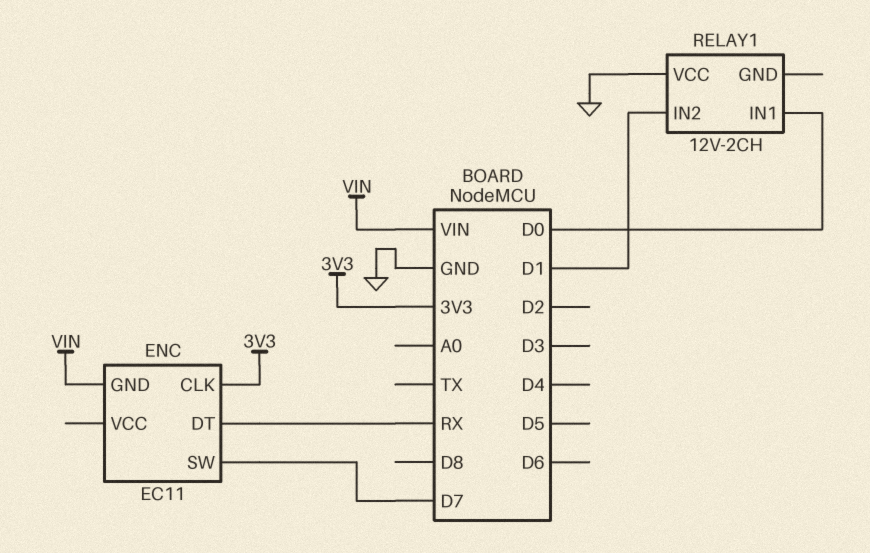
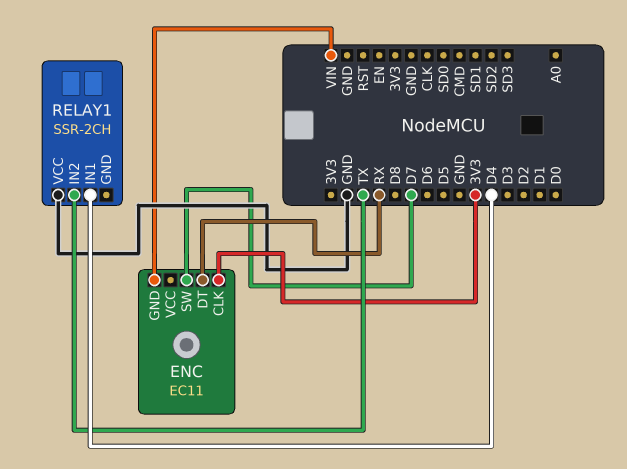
RELAY1: 12V-2CH -> SSR-2CH
RELAY1 pin IN1: D0 -> D4
RELAY1 pin IN2: D1 -> TX

